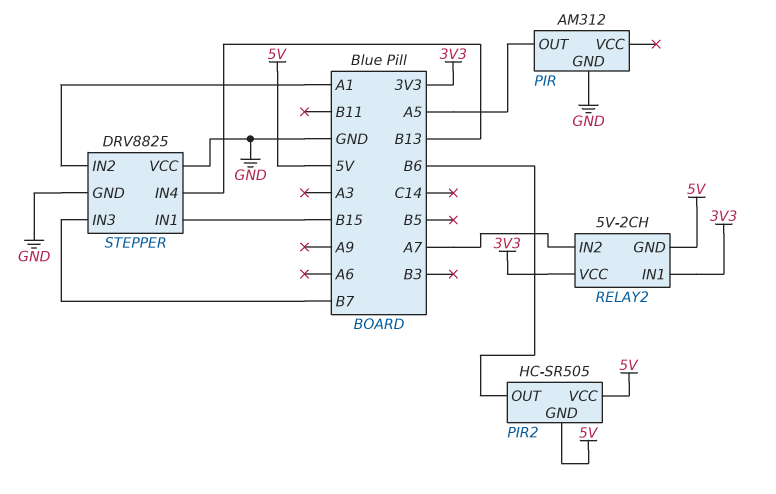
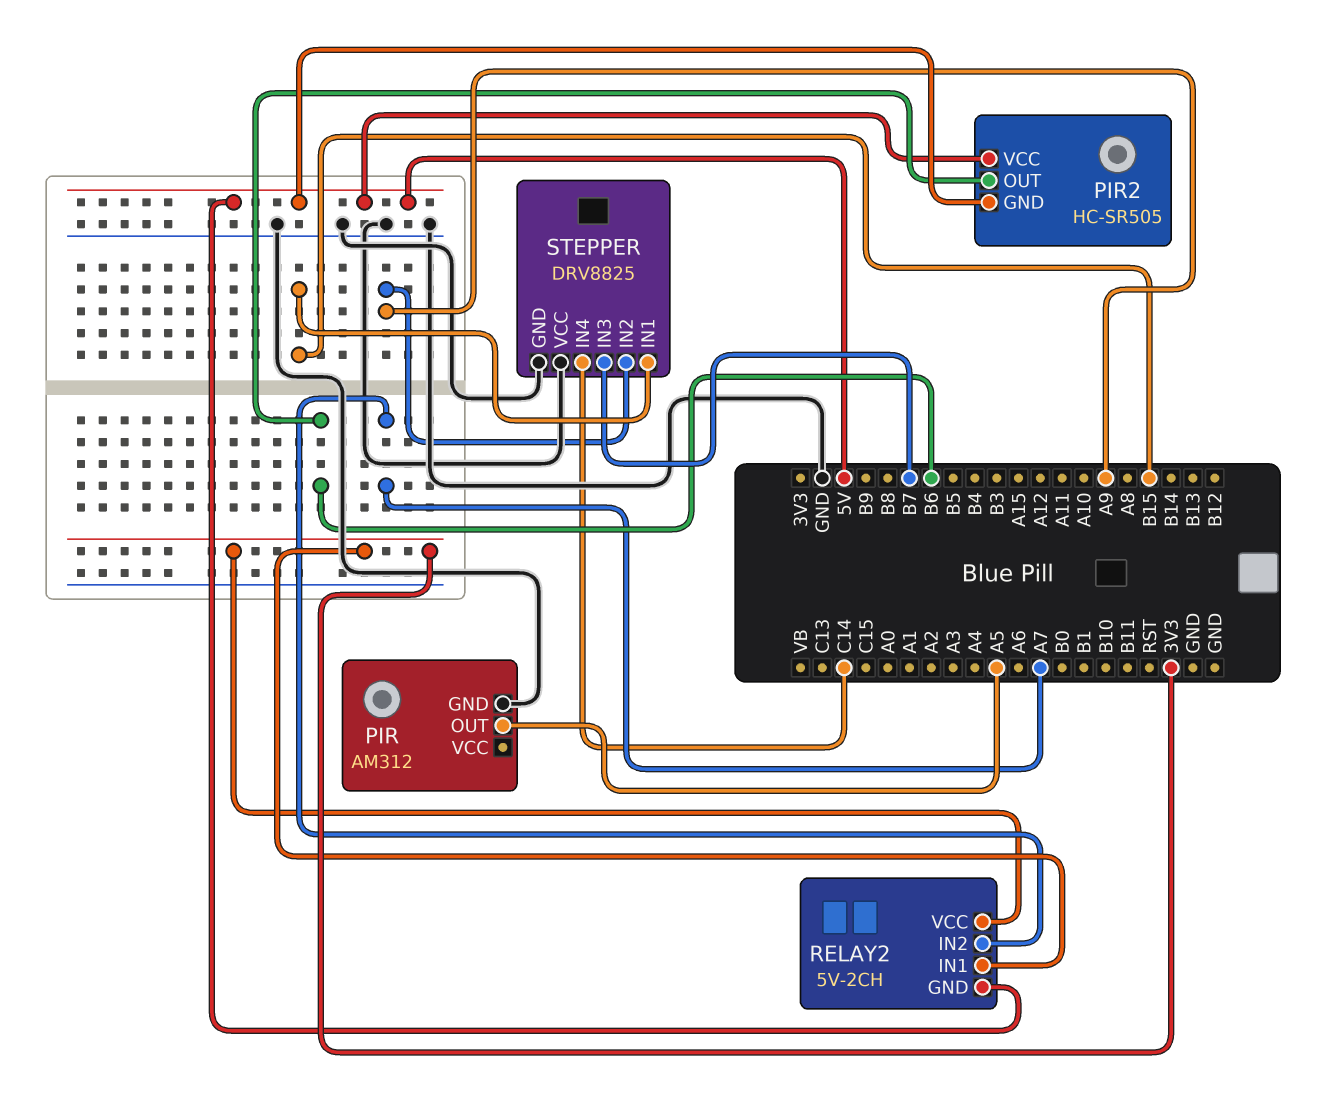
STEPPER pin IN2: A1 -> A9
STEPPER pin IN4: B13 -> C14

